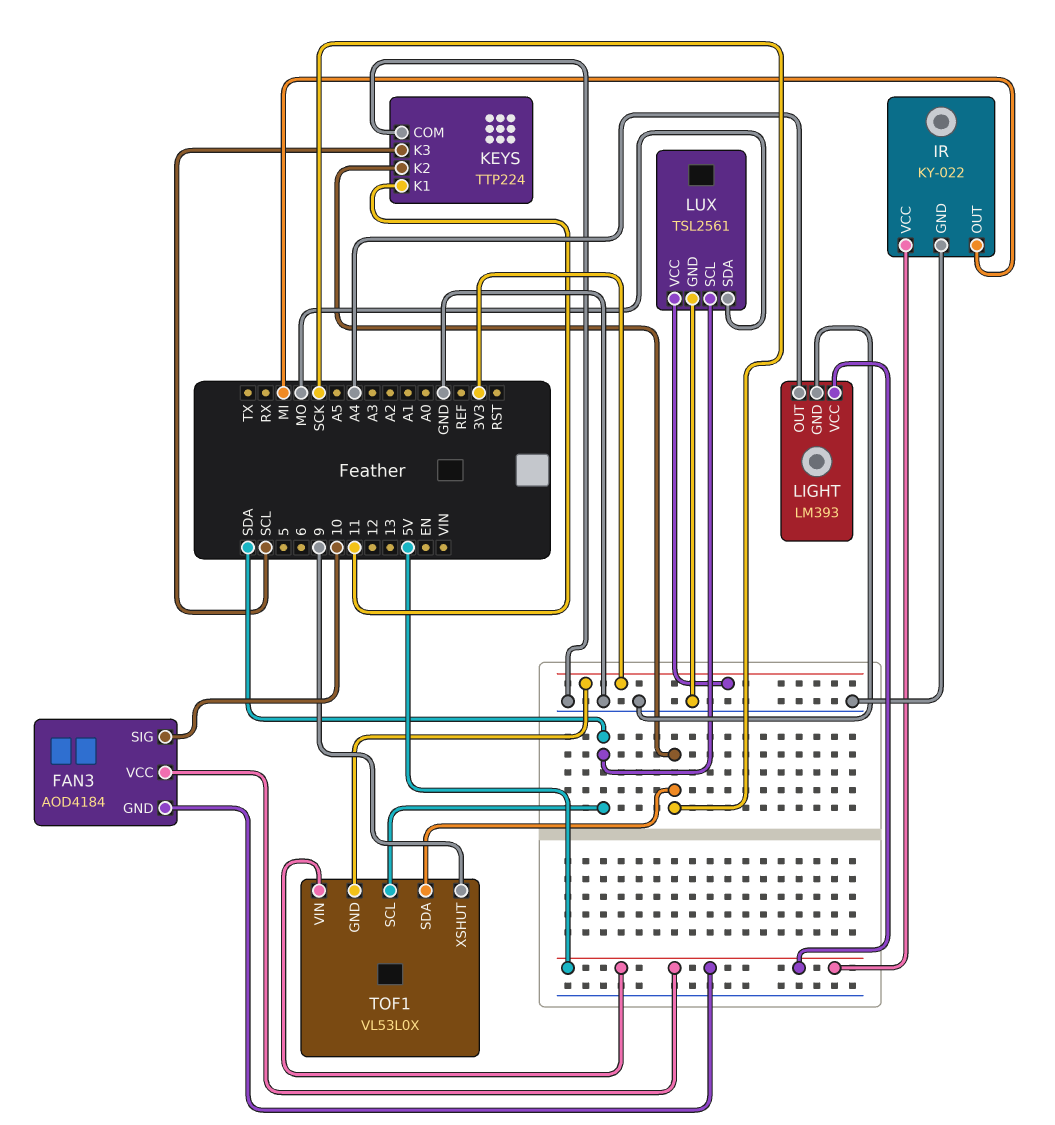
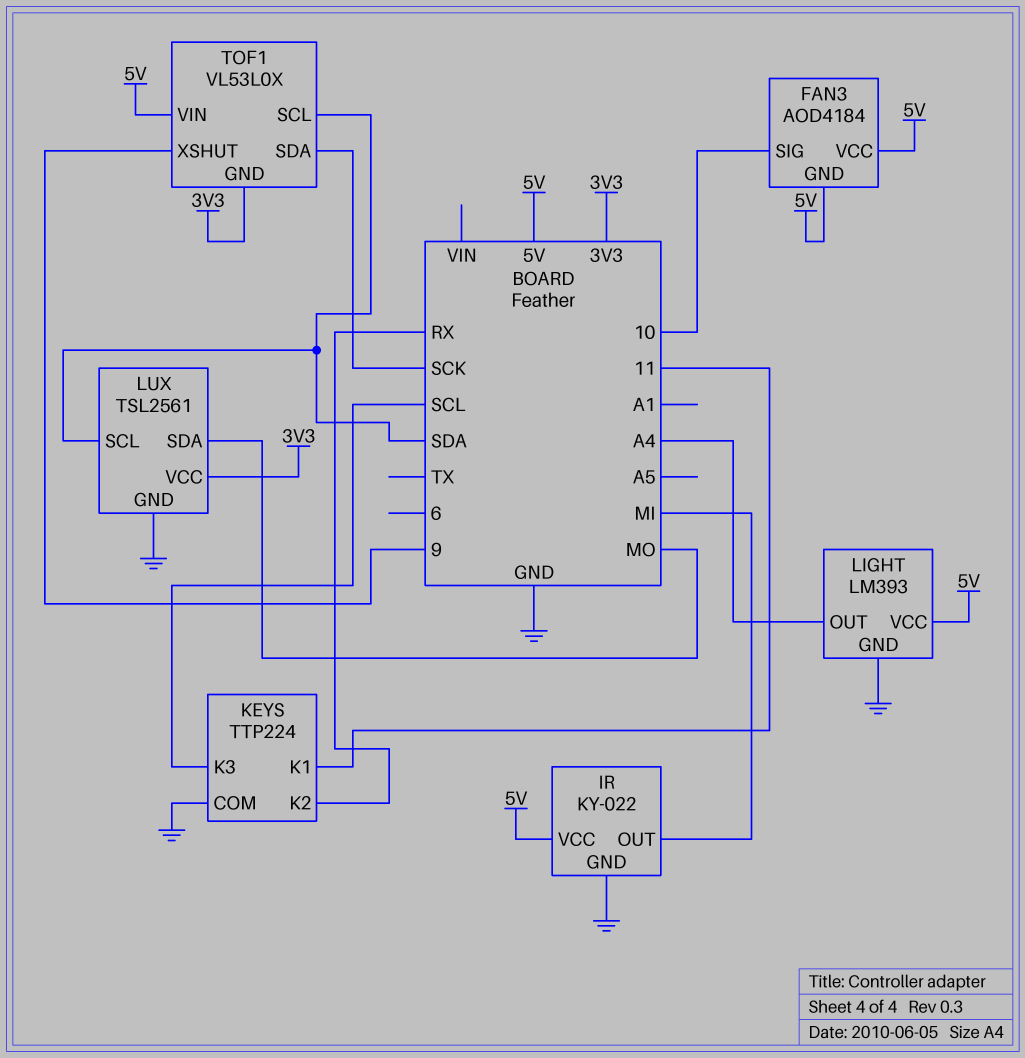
KEYS pin K2: SCK -> RX

